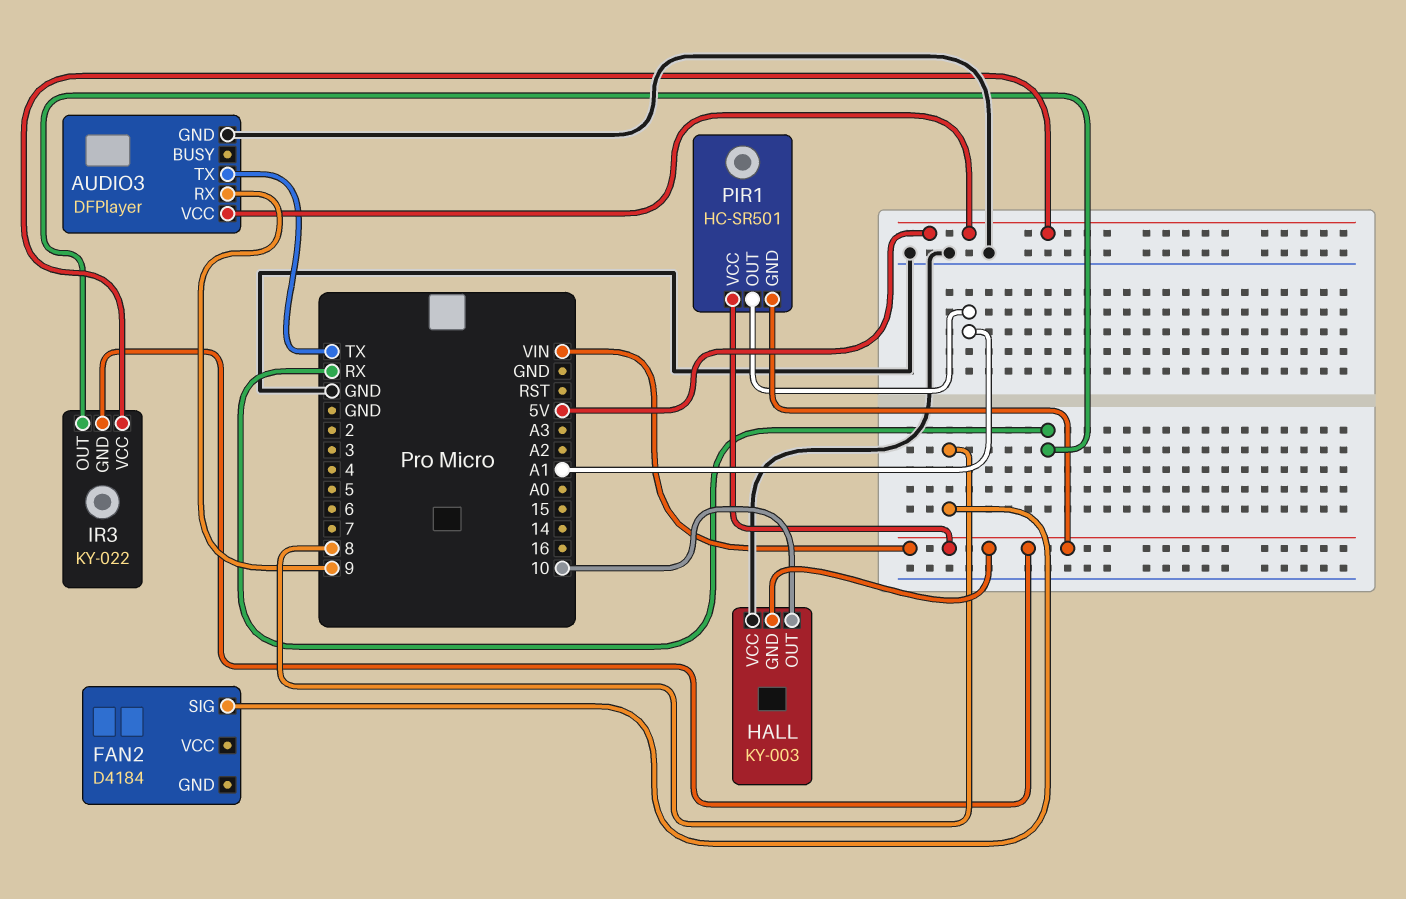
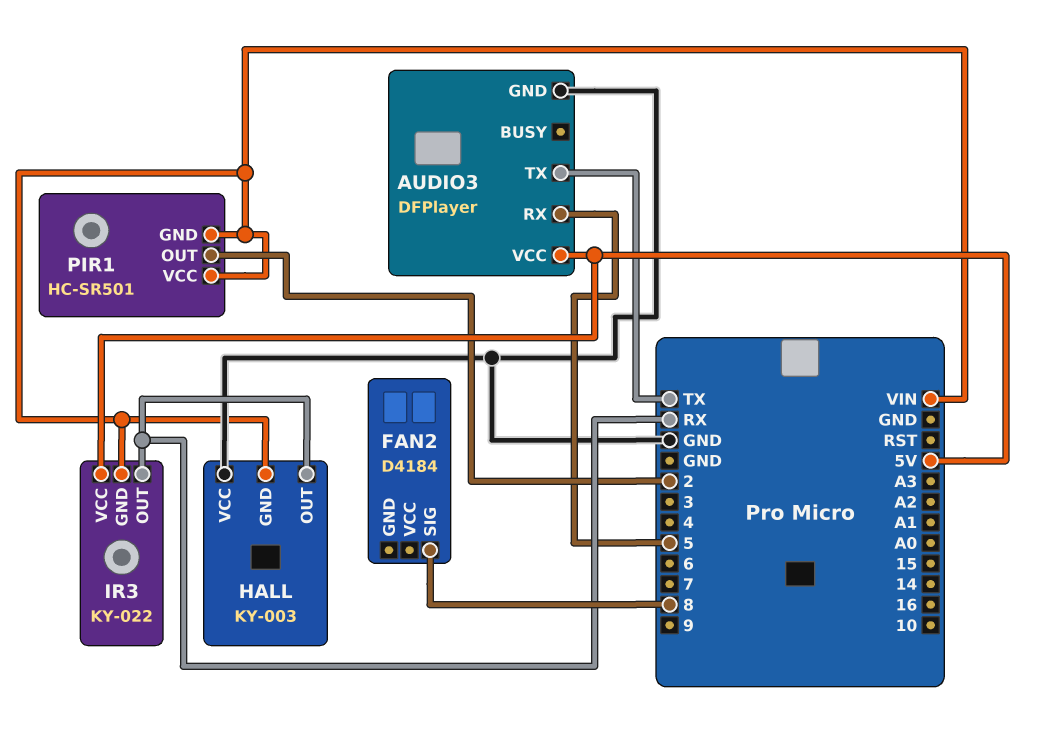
AUDIO3 pin RX: 9 -> 5
HALL pin OUT: 10 -> RX
PIR1 pin OUT: A1 -> 2

